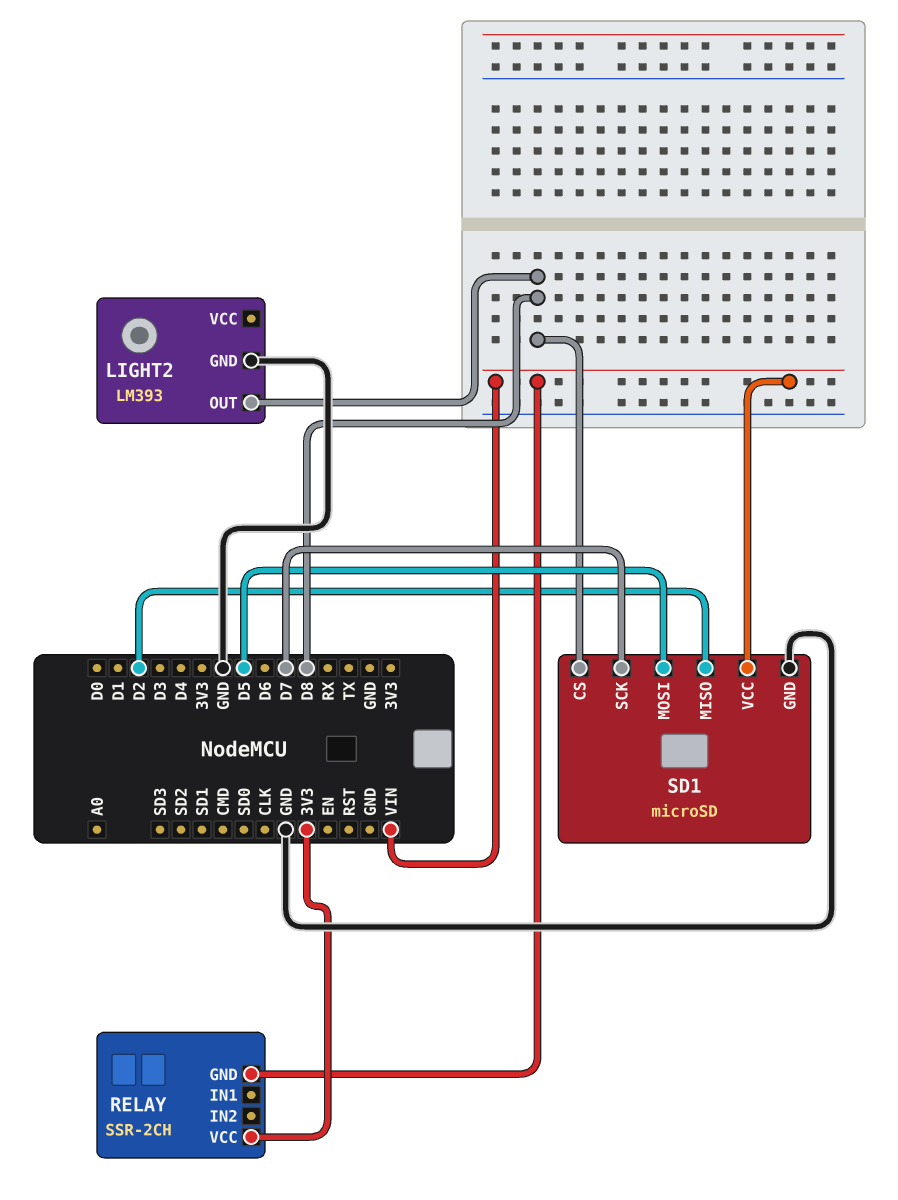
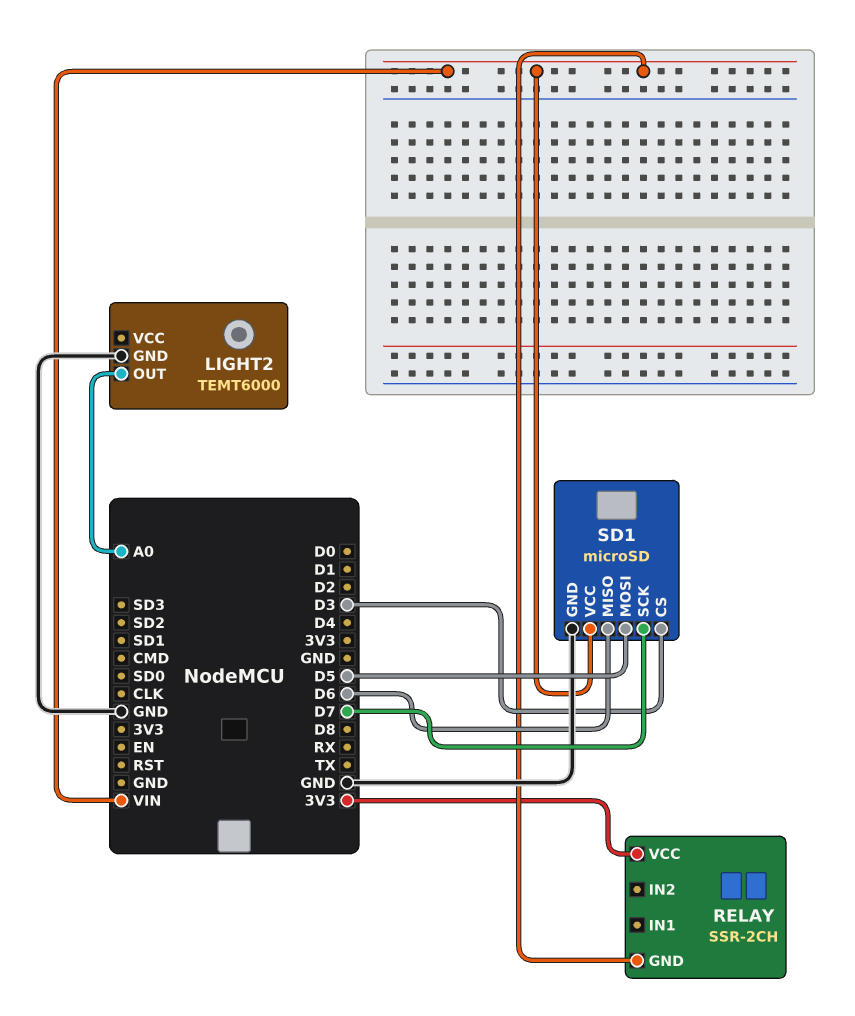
LIGHT2: LM393 -> TEMT6000
LIGHT2 pin OUT: D8 -> A0
SD1 pin CS: D8 -> D3
SD1 pin MISO: D2 -> D6

